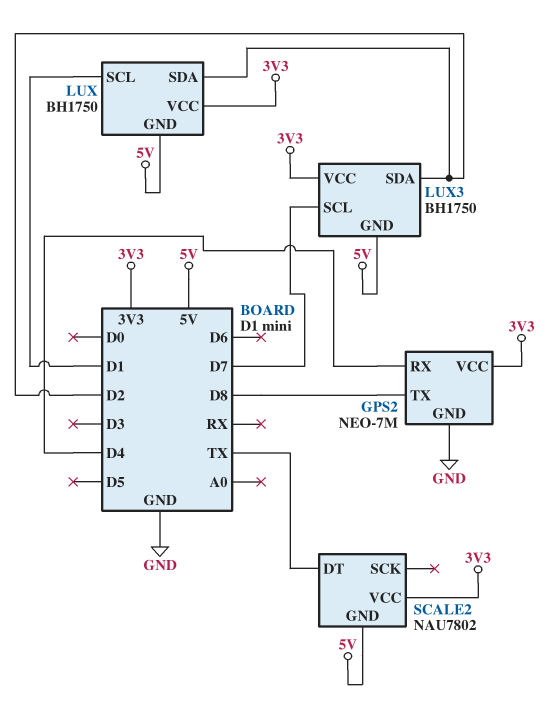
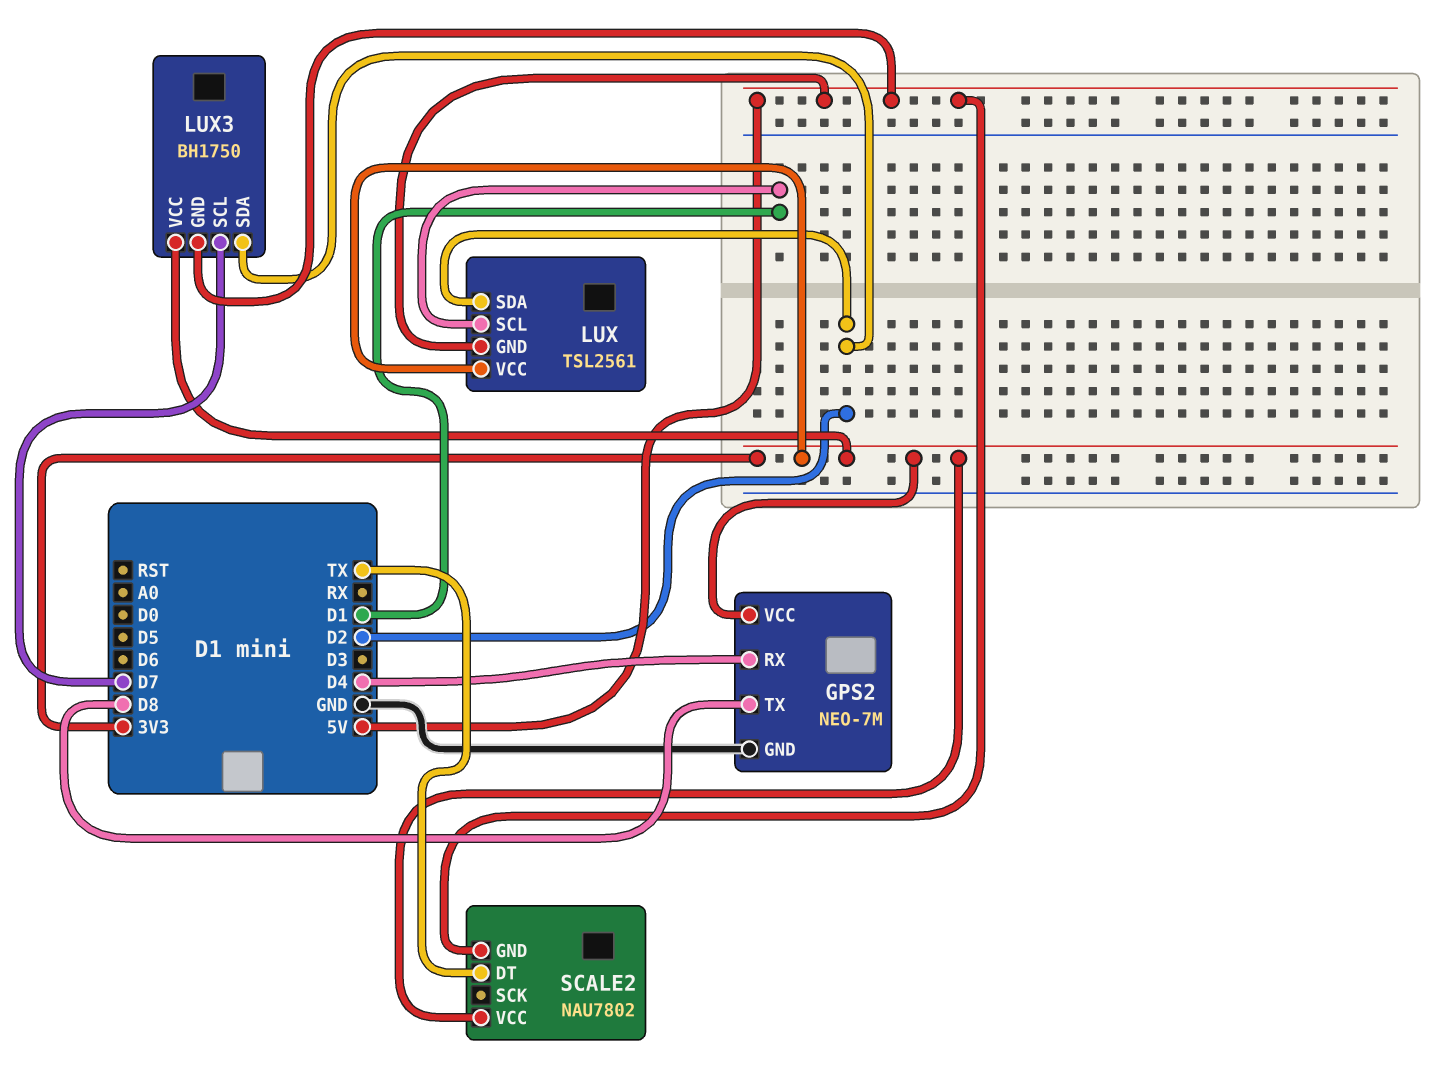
LUX: BH1750 -> TSL2561

